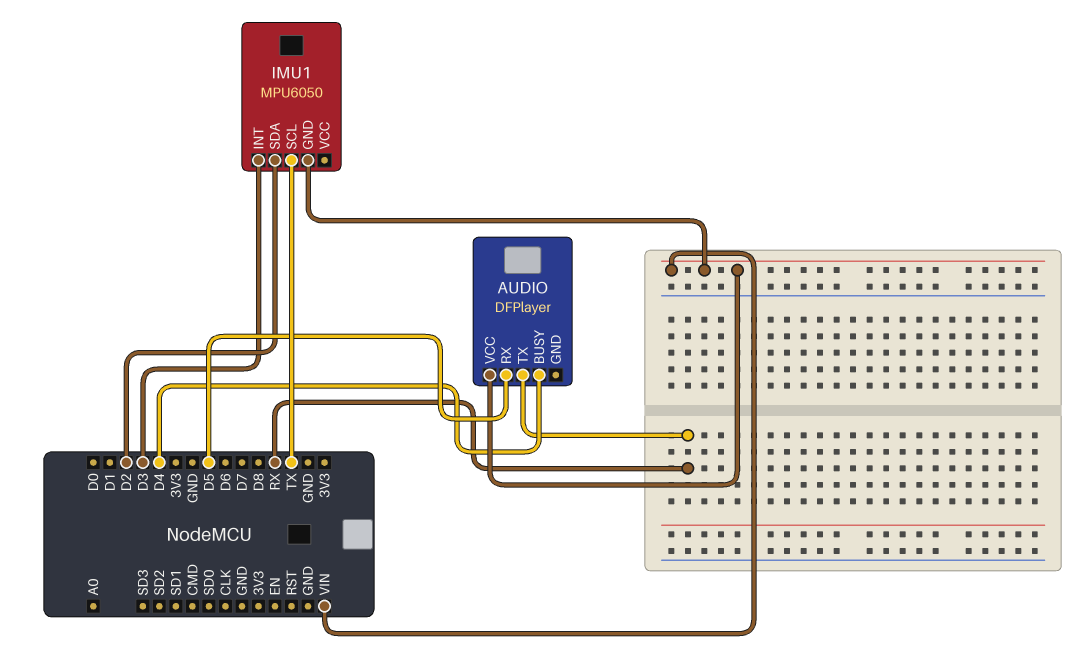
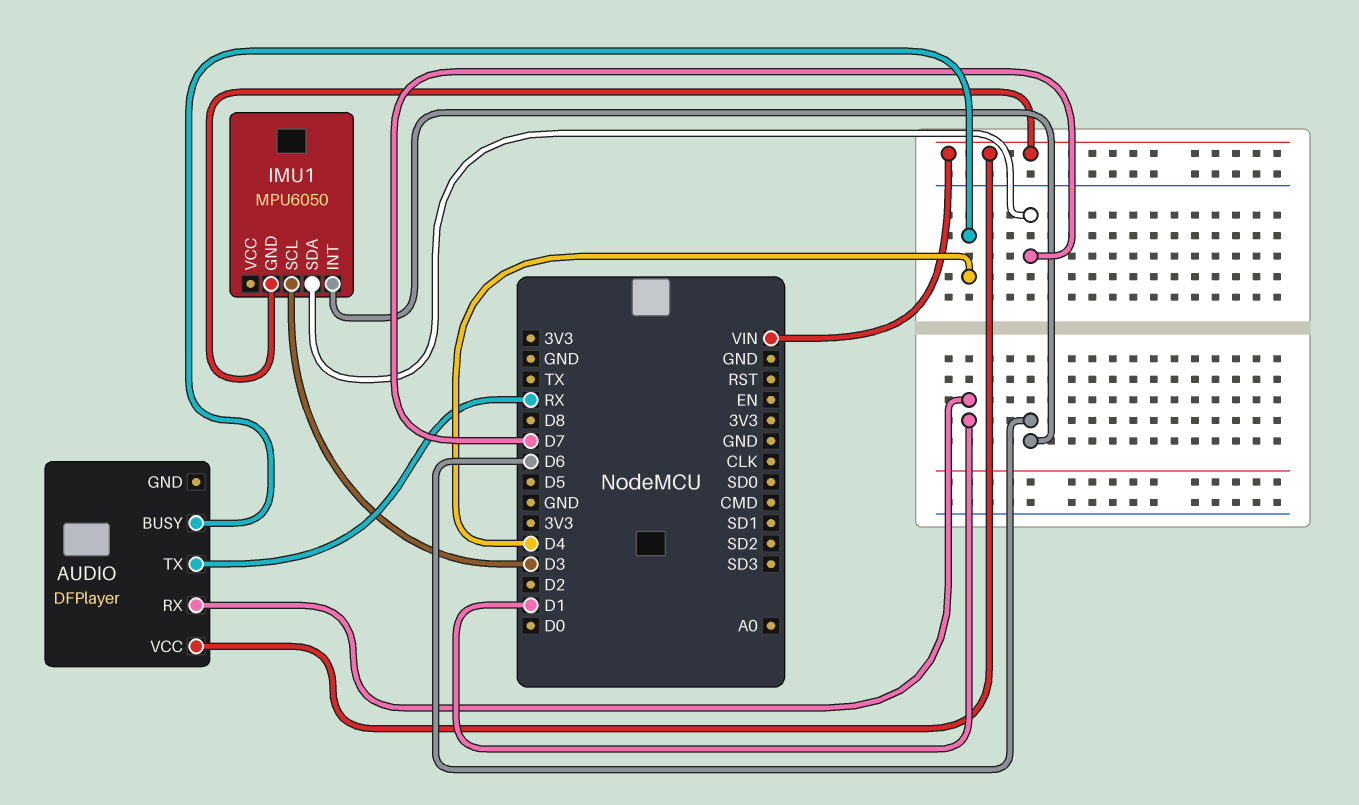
AUDIO pin RX: D5 -> D1
IMU1 pin INT: D3 -> D6
IMU1 pin SCL: TX -> D3
IMU1 pin SDA: D2 -> D7

